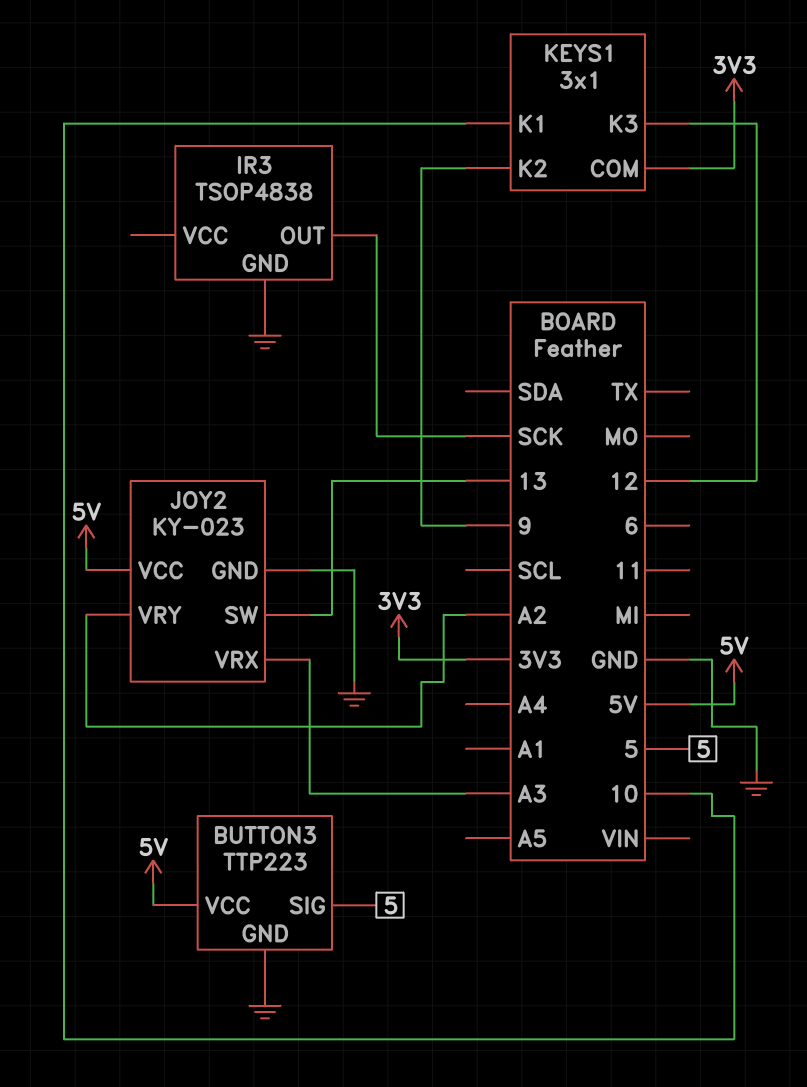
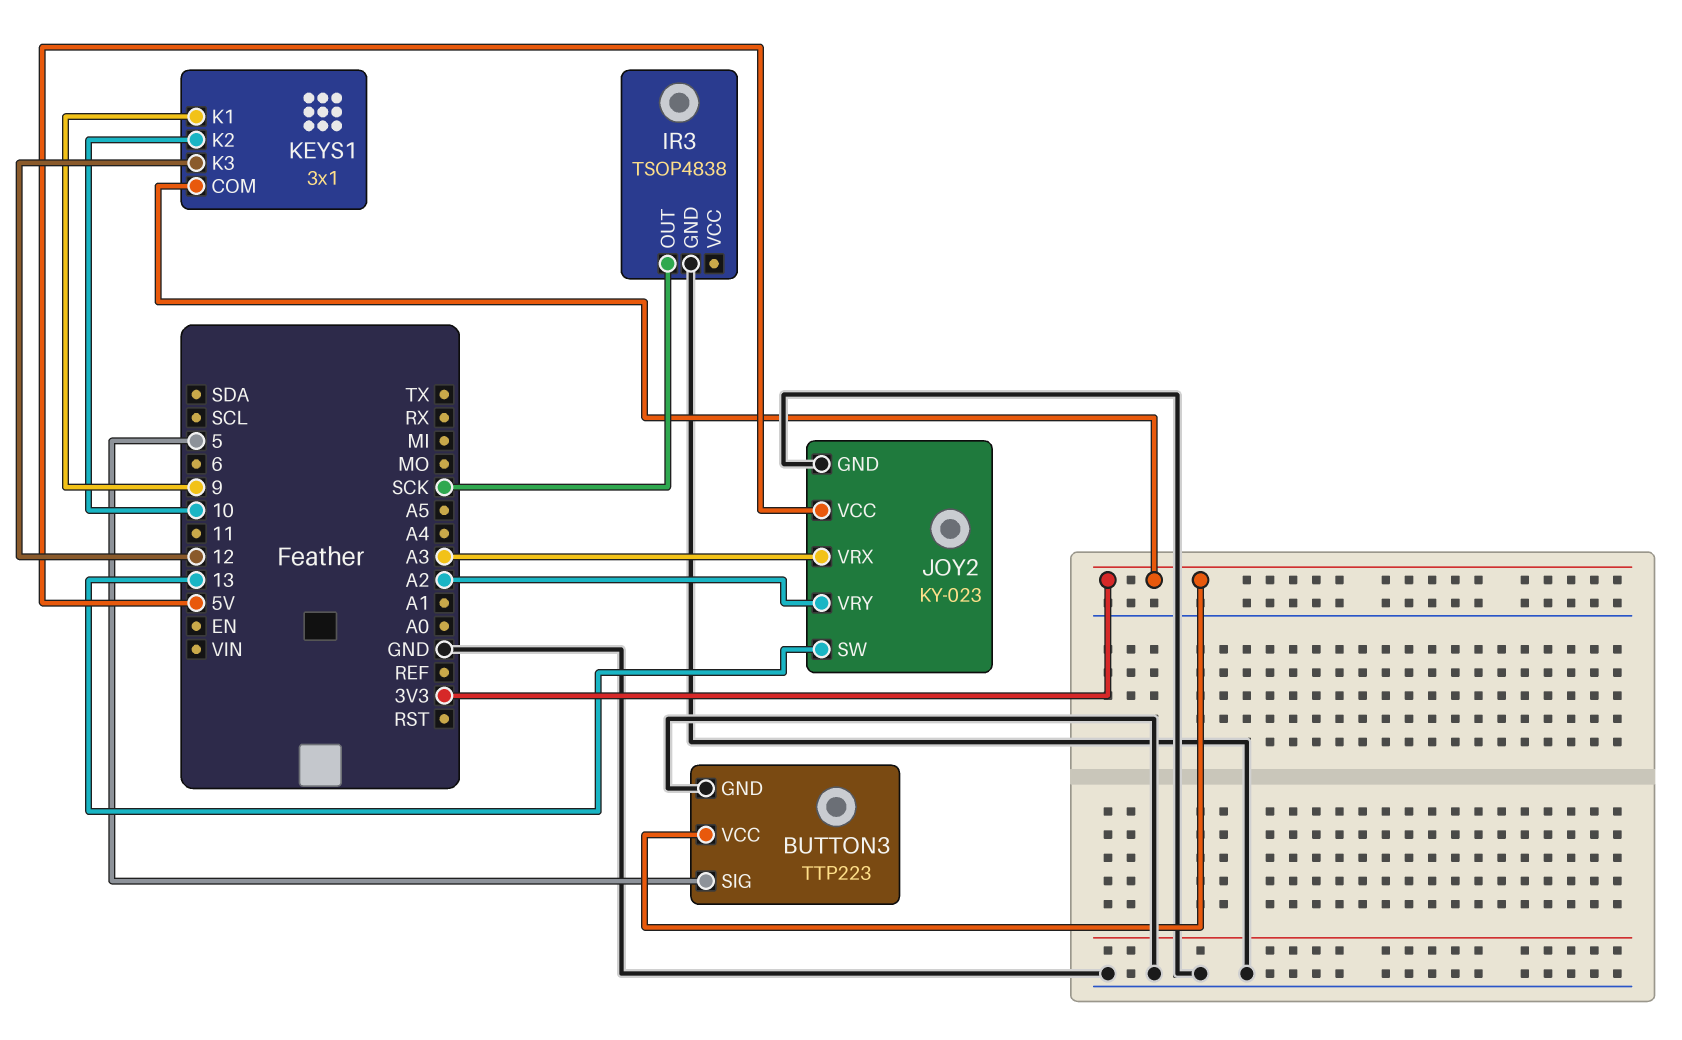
BUTTON3 pin VCC: 5V -> 3V3
KEYS1 pin K1: 10 -> 9
KEYS1 pin K2: 9 -> 10

